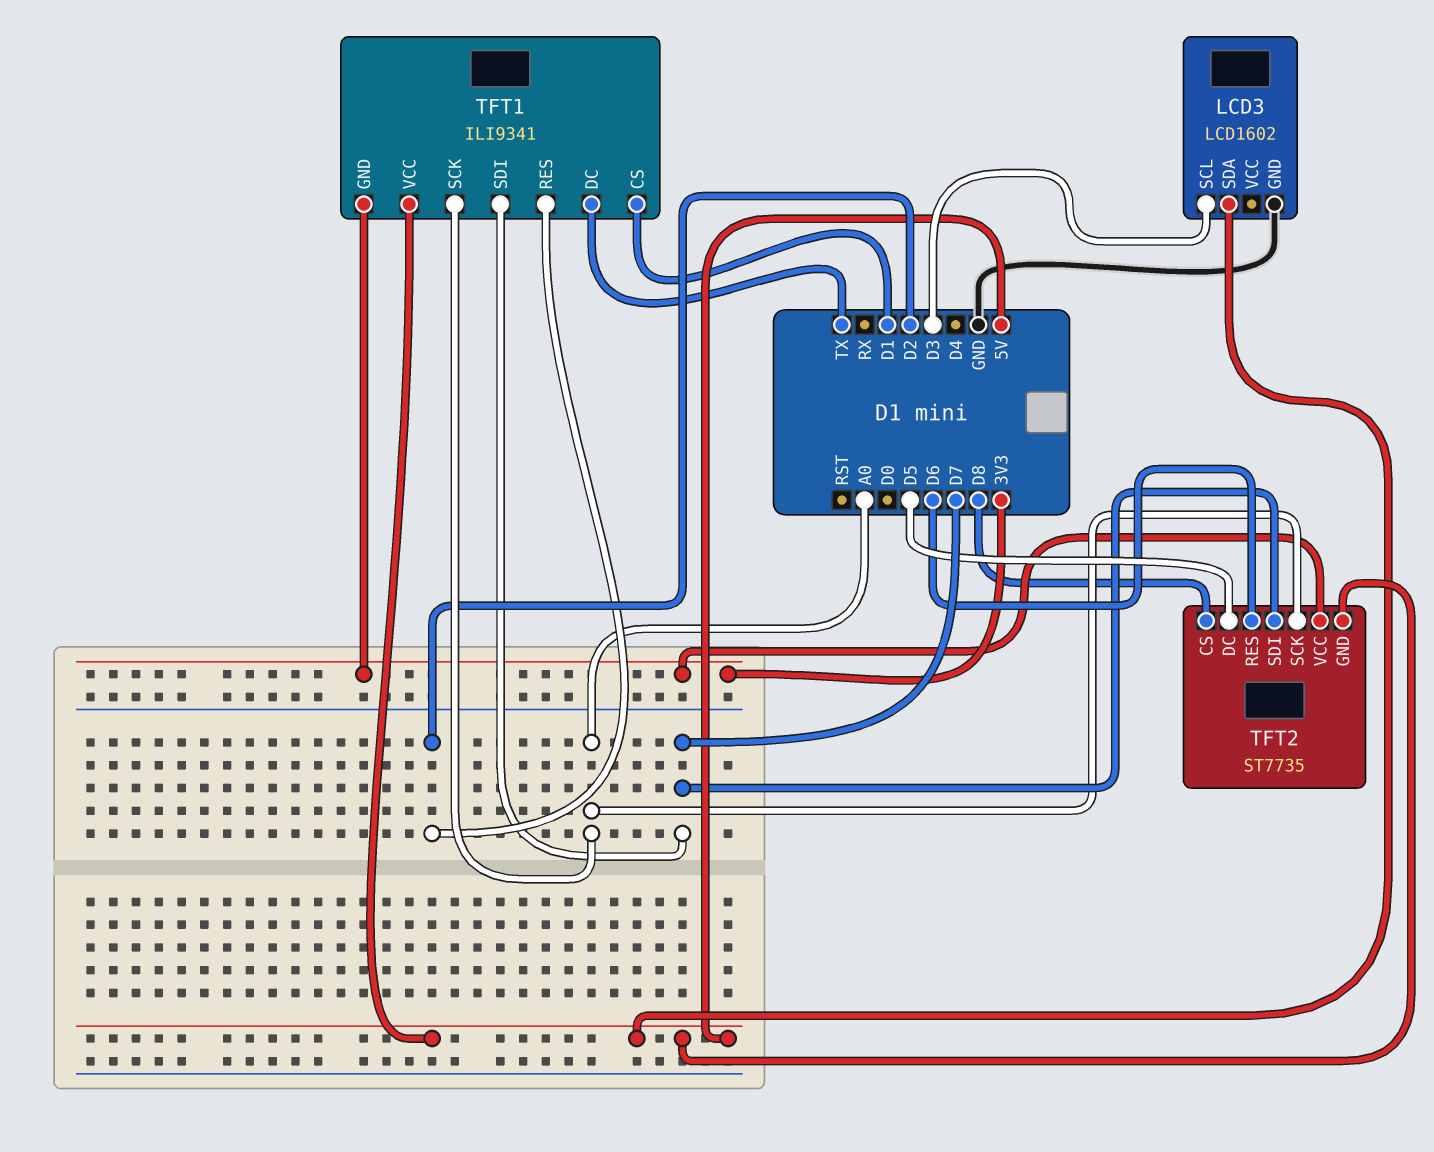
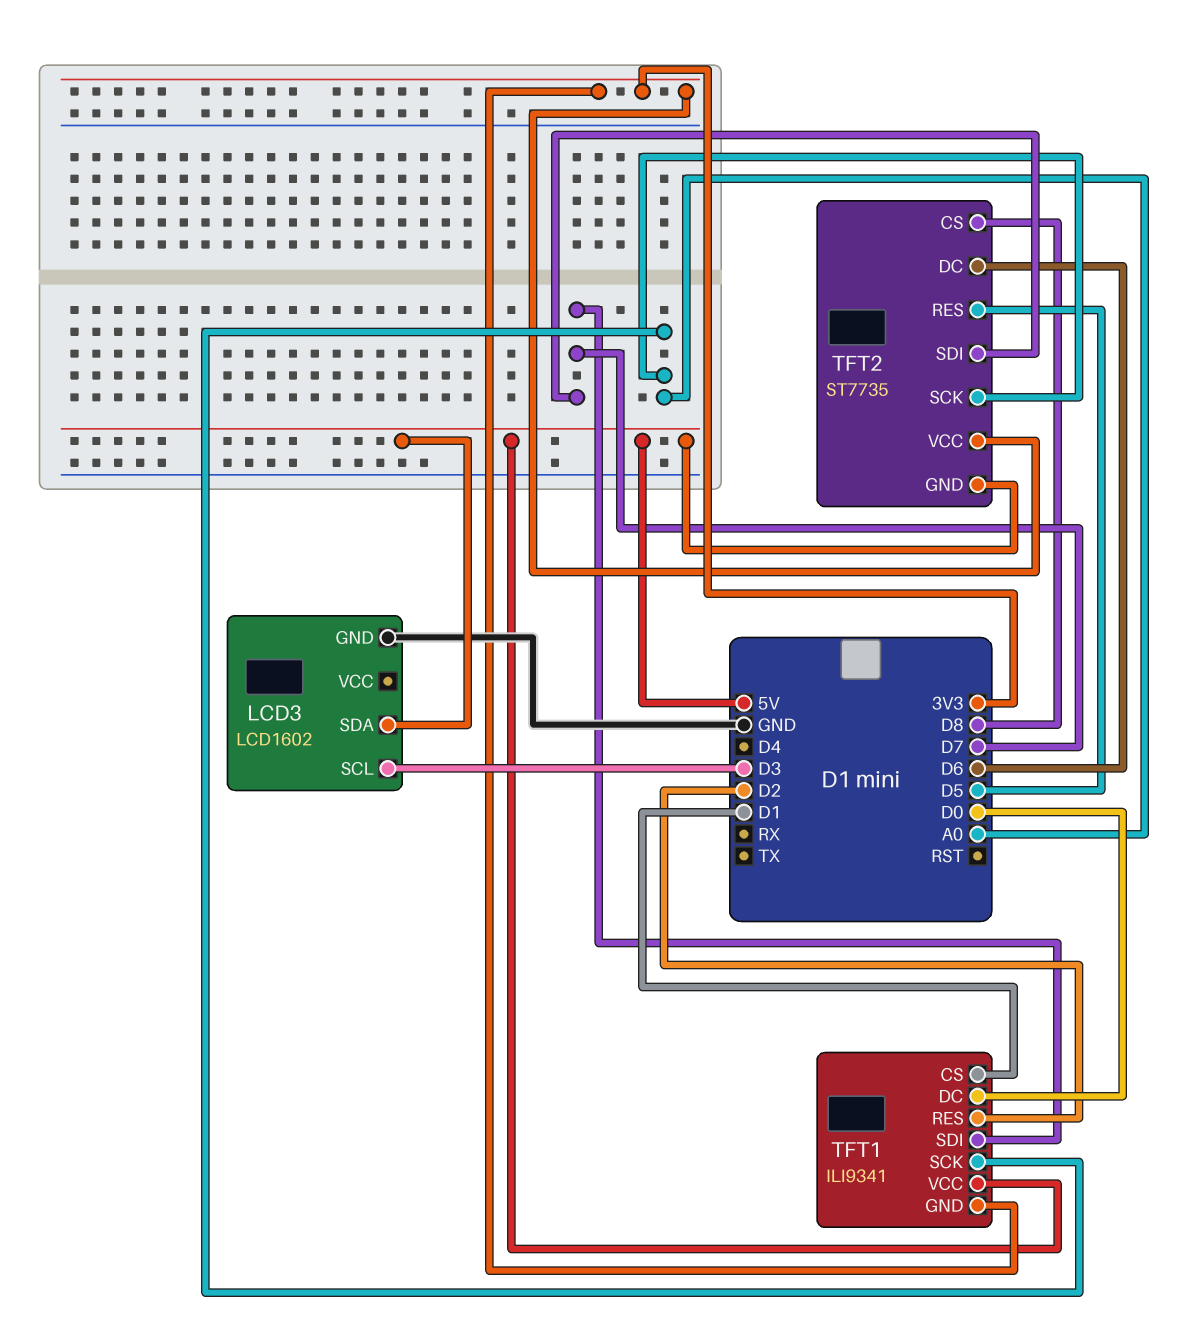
TFT1 pin DC: TX -> D0
TFT2 pin DC: D5 -> D6
TFT2 pin RES: D6 -> D5

